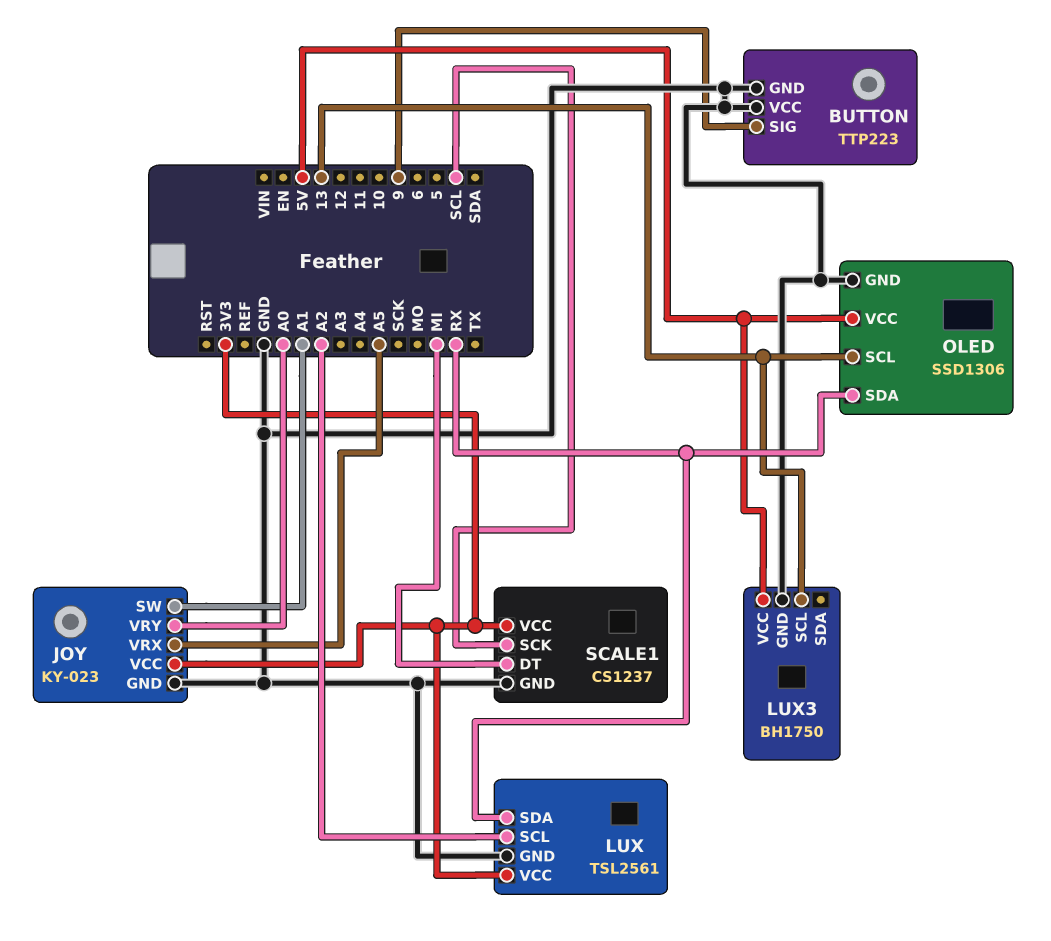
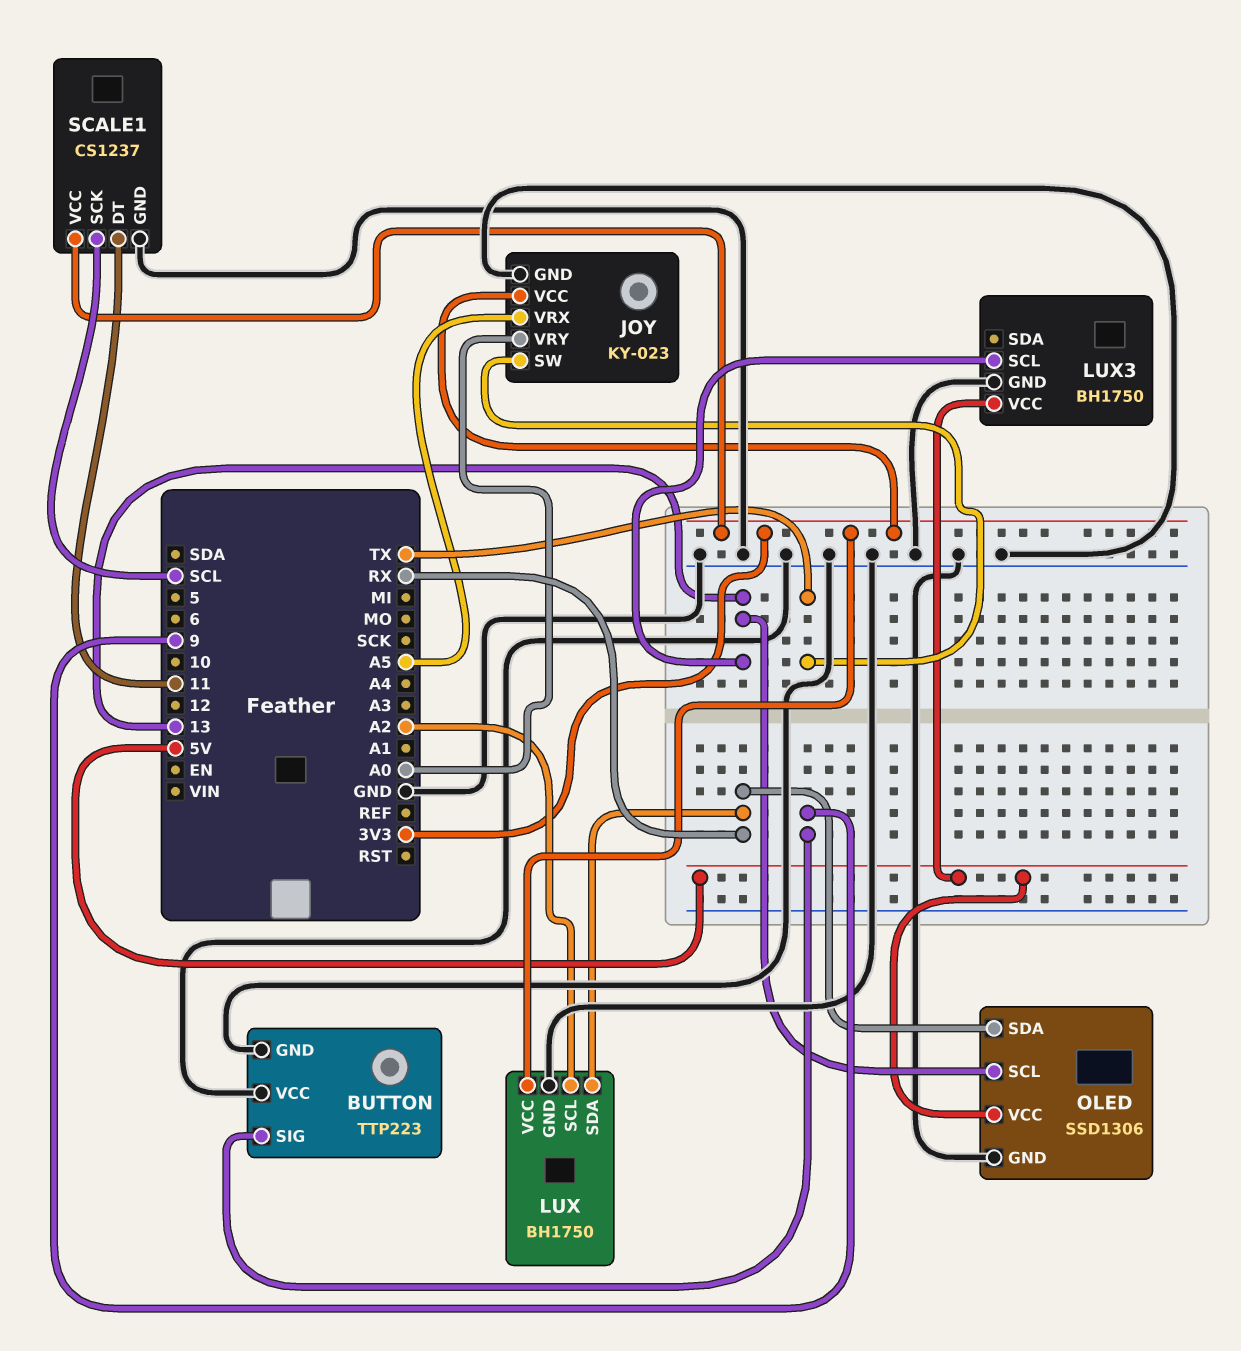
JOY pin SW: A1 -> TX
LUX: TSL2561 -> BH1750
SCALE1 pin DT: MI -> 11

